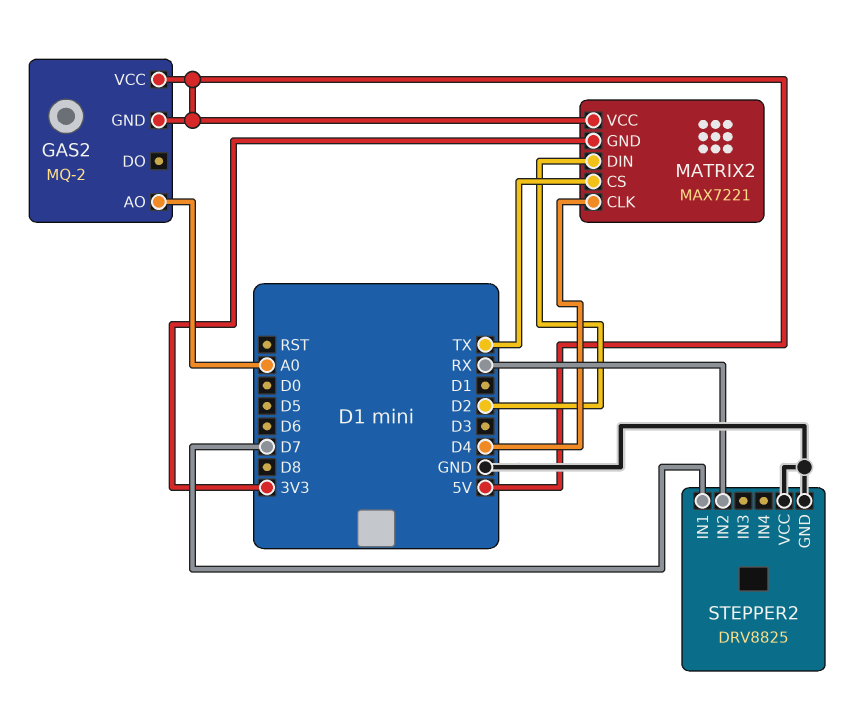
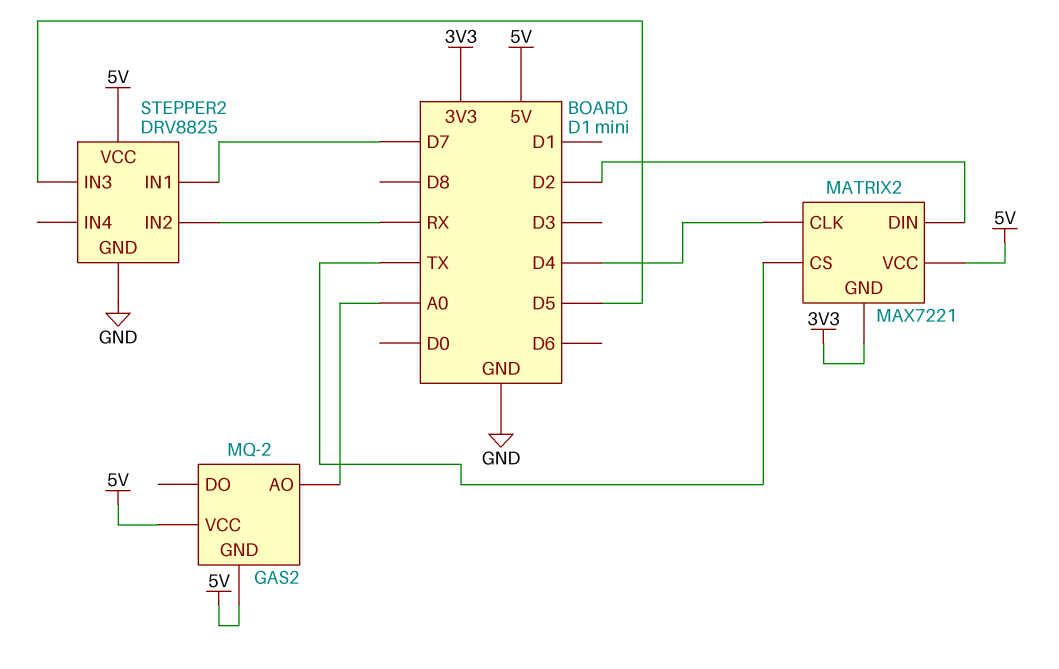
STEPPER2 pin IN3: none -> D5
STEPPER2 pin VCC: GND -> 5V

